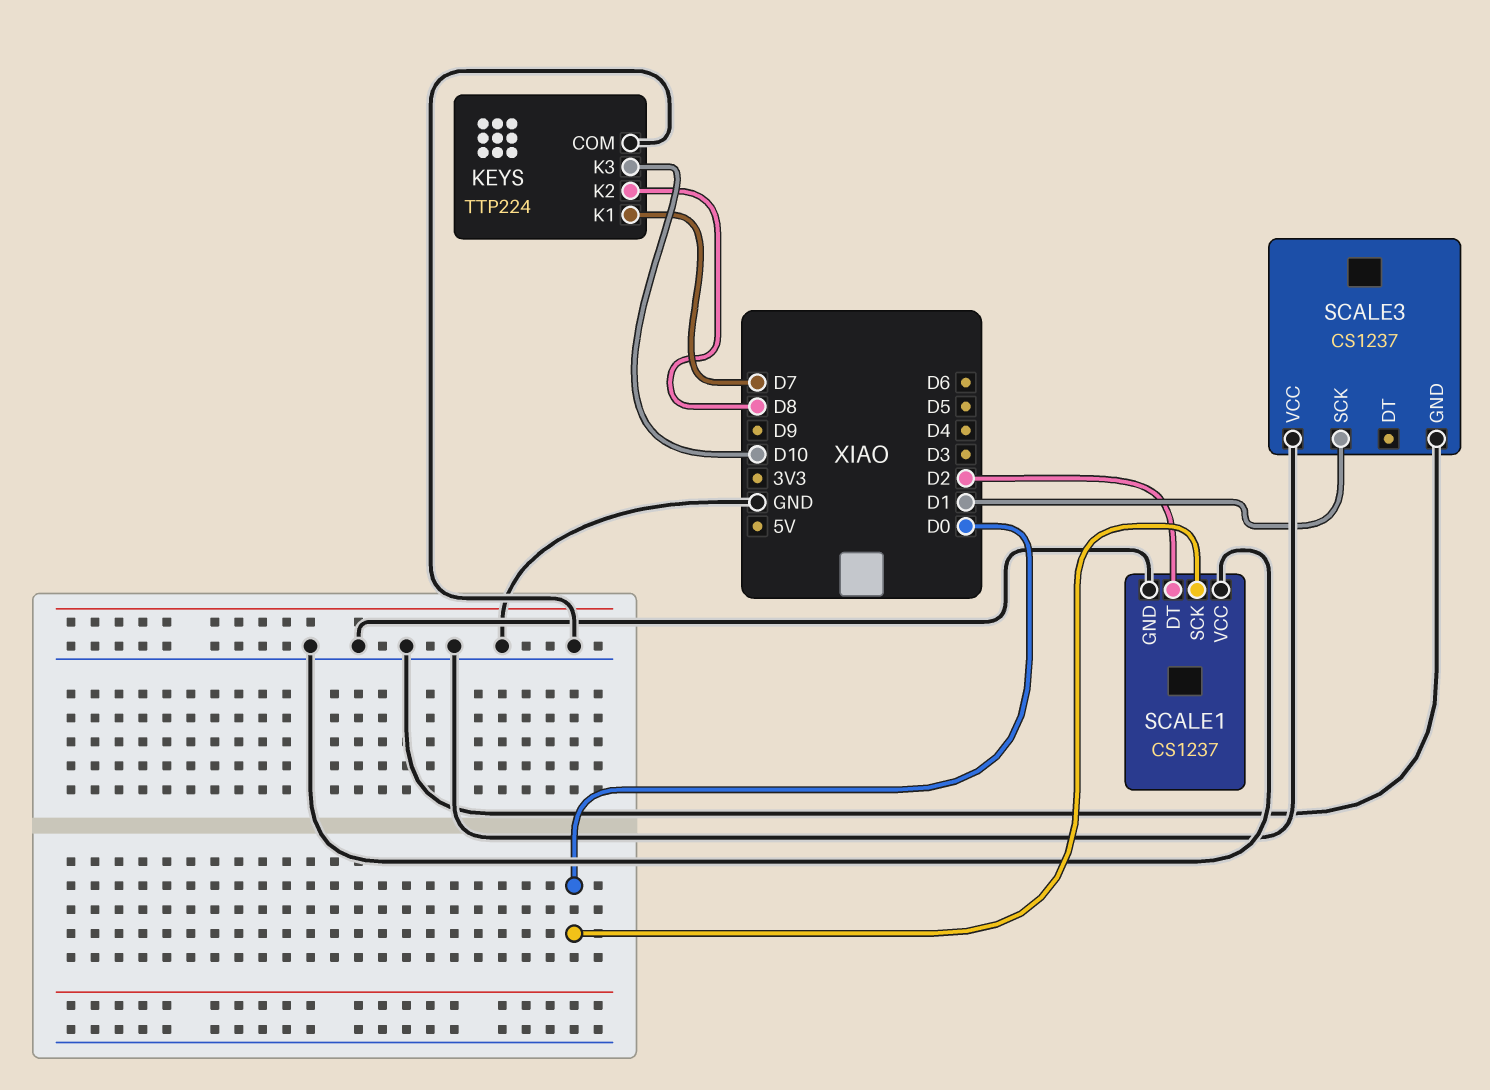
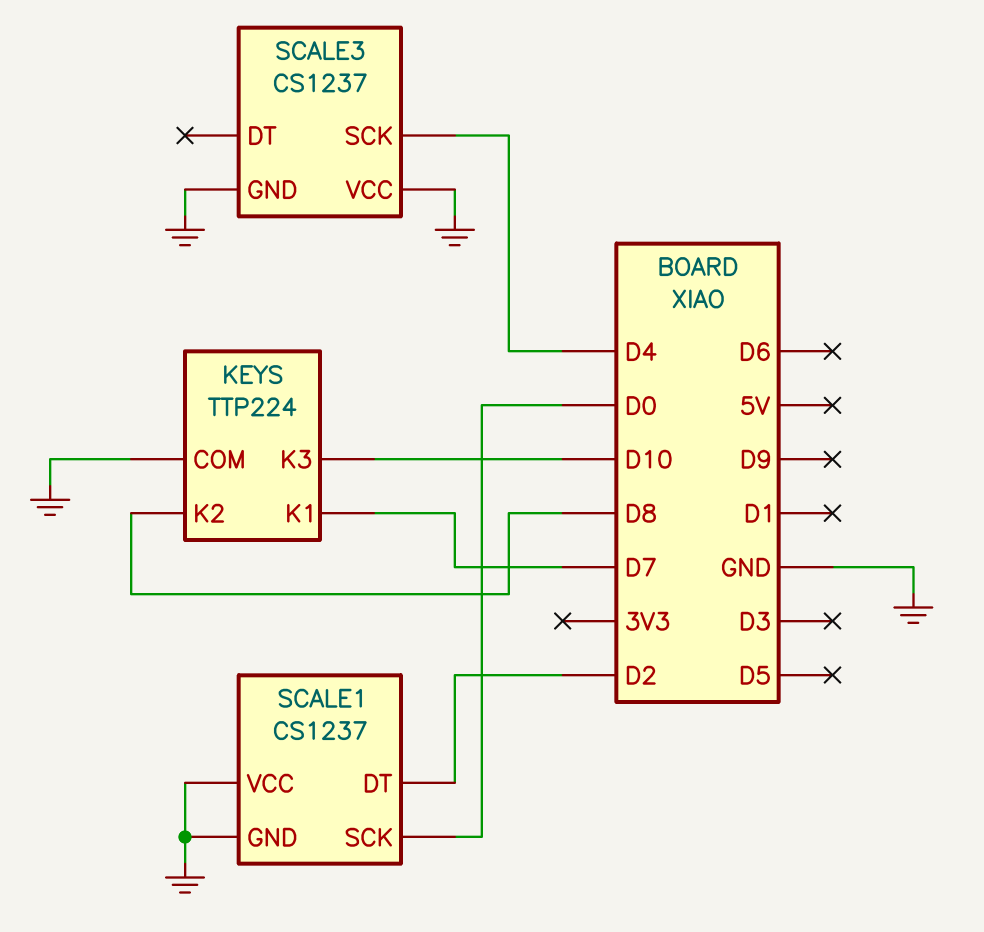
SCALE3 pin SCK: D1 -> D4

